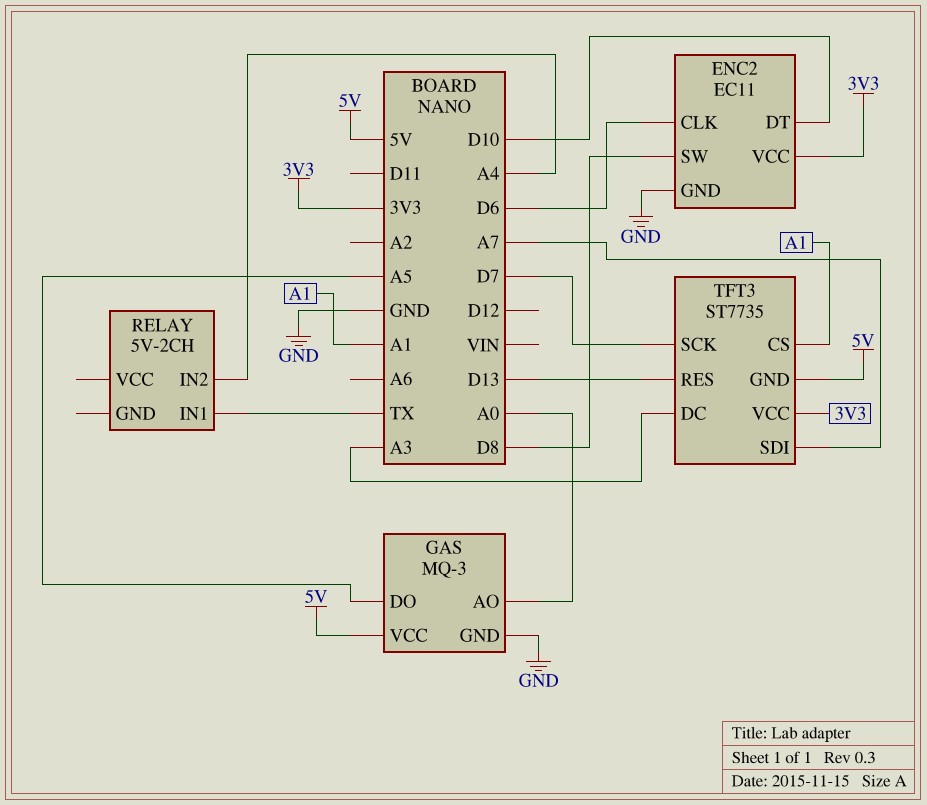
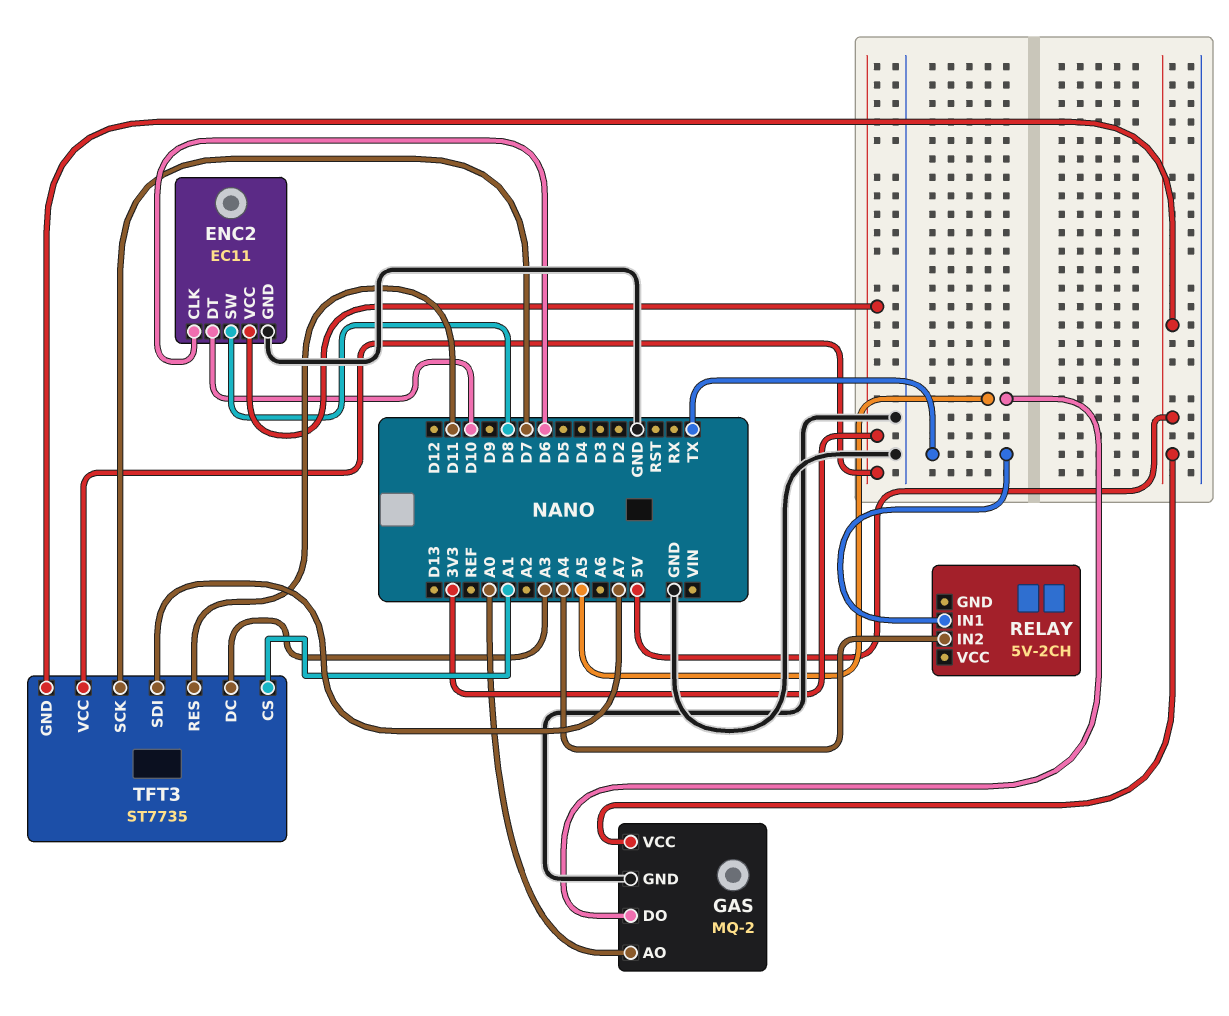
GAS: MQ-3 -> MQ-2
TFT3 pin RES: D13 -> D11

